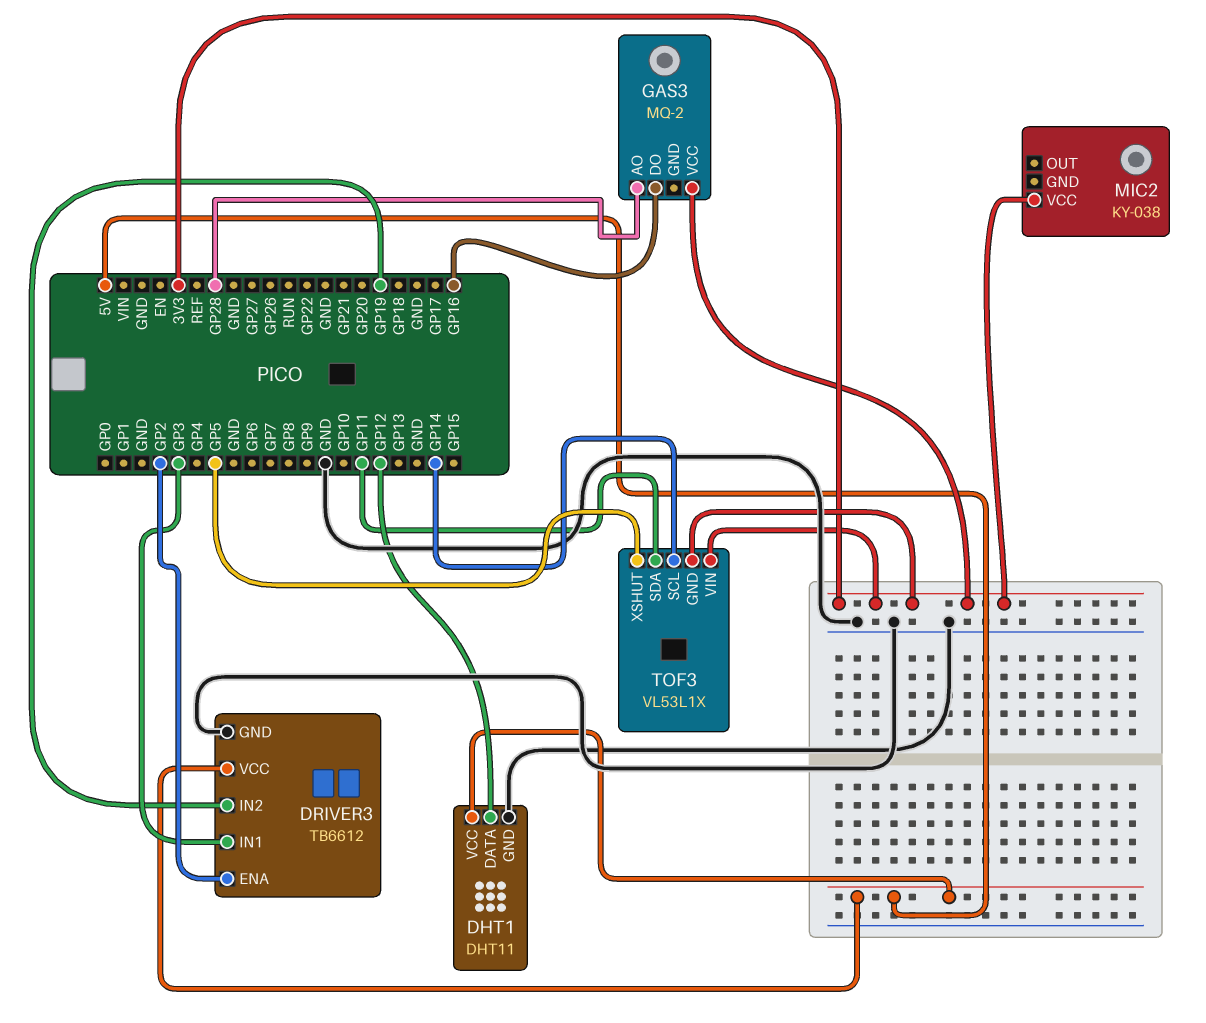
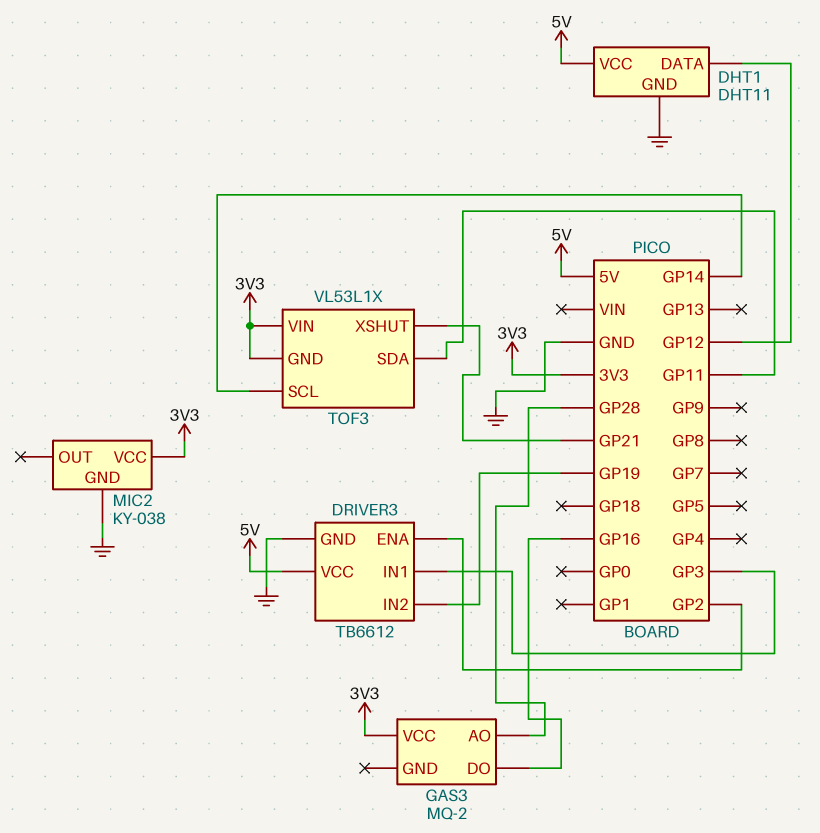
MIC2 pin GND: none -> GND
TOF3 pin XSHUT: GP5 -> GP21

